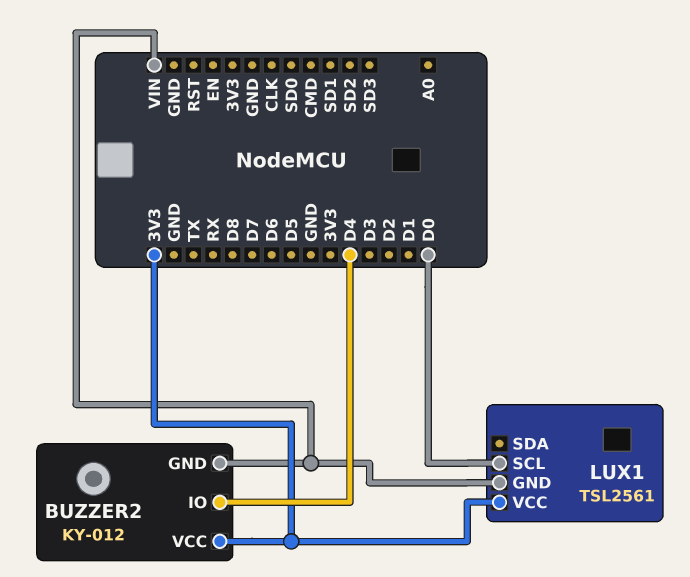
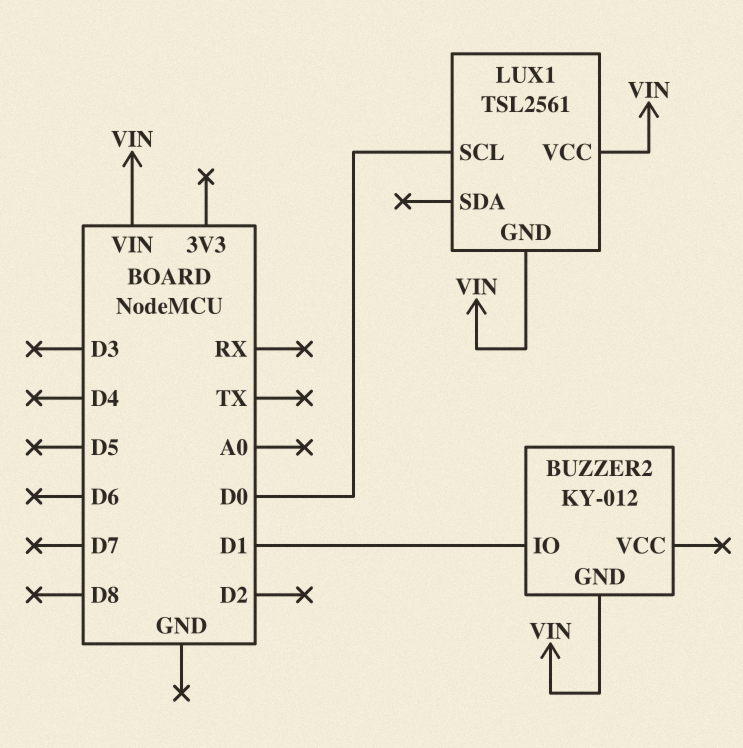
BUZZER2 pin IO: D4 -> D1
BUZZER2 pin VCC: 3V3 -> none
LUX1 pin VCC: 3V3 -> VIN

